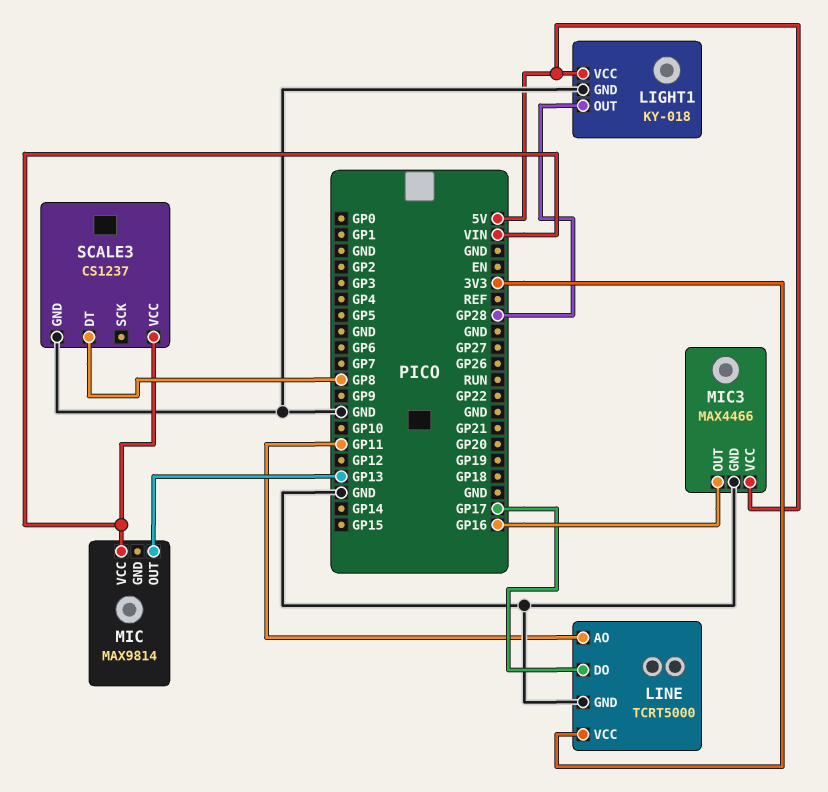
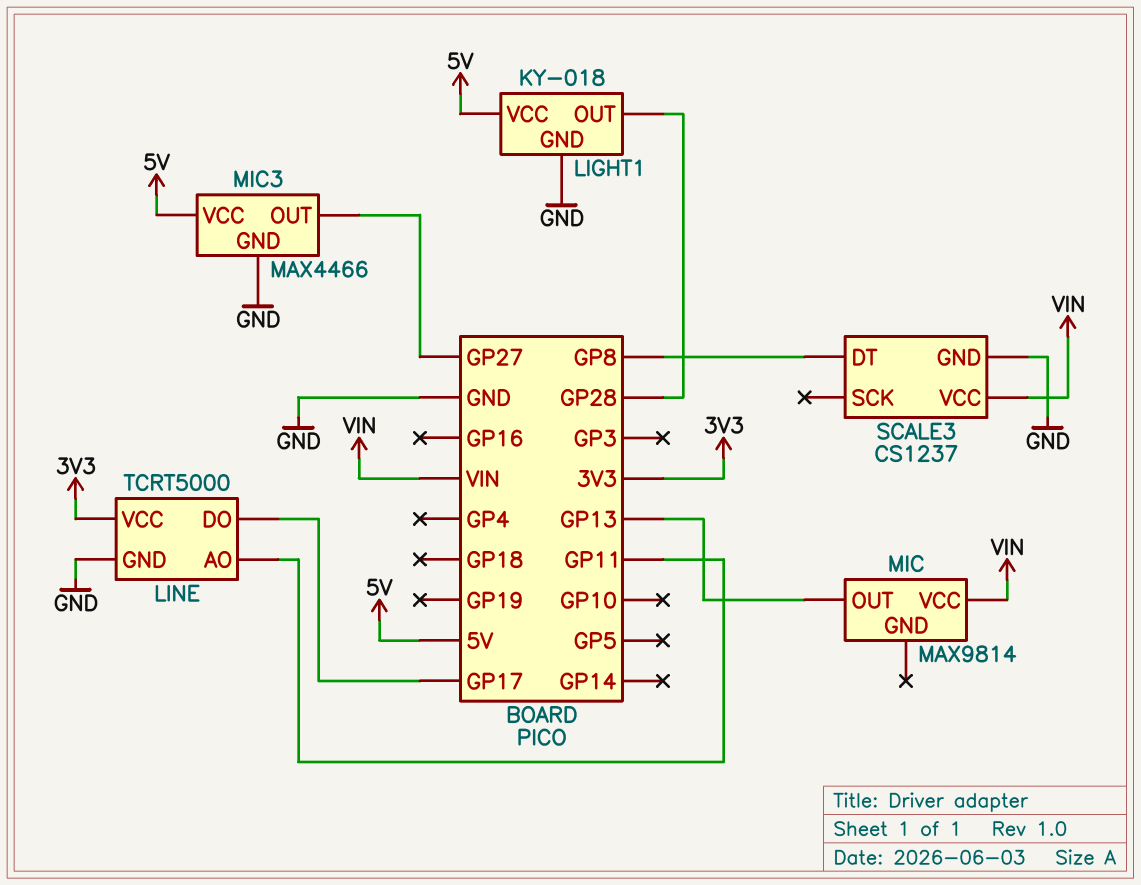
MIC3 pin OUT: GP16 -> GP27

